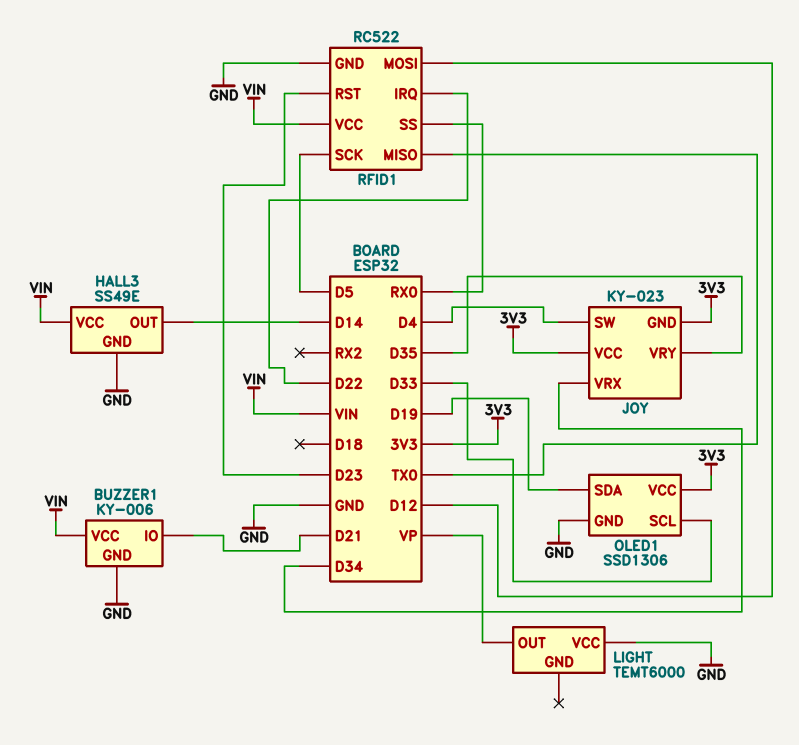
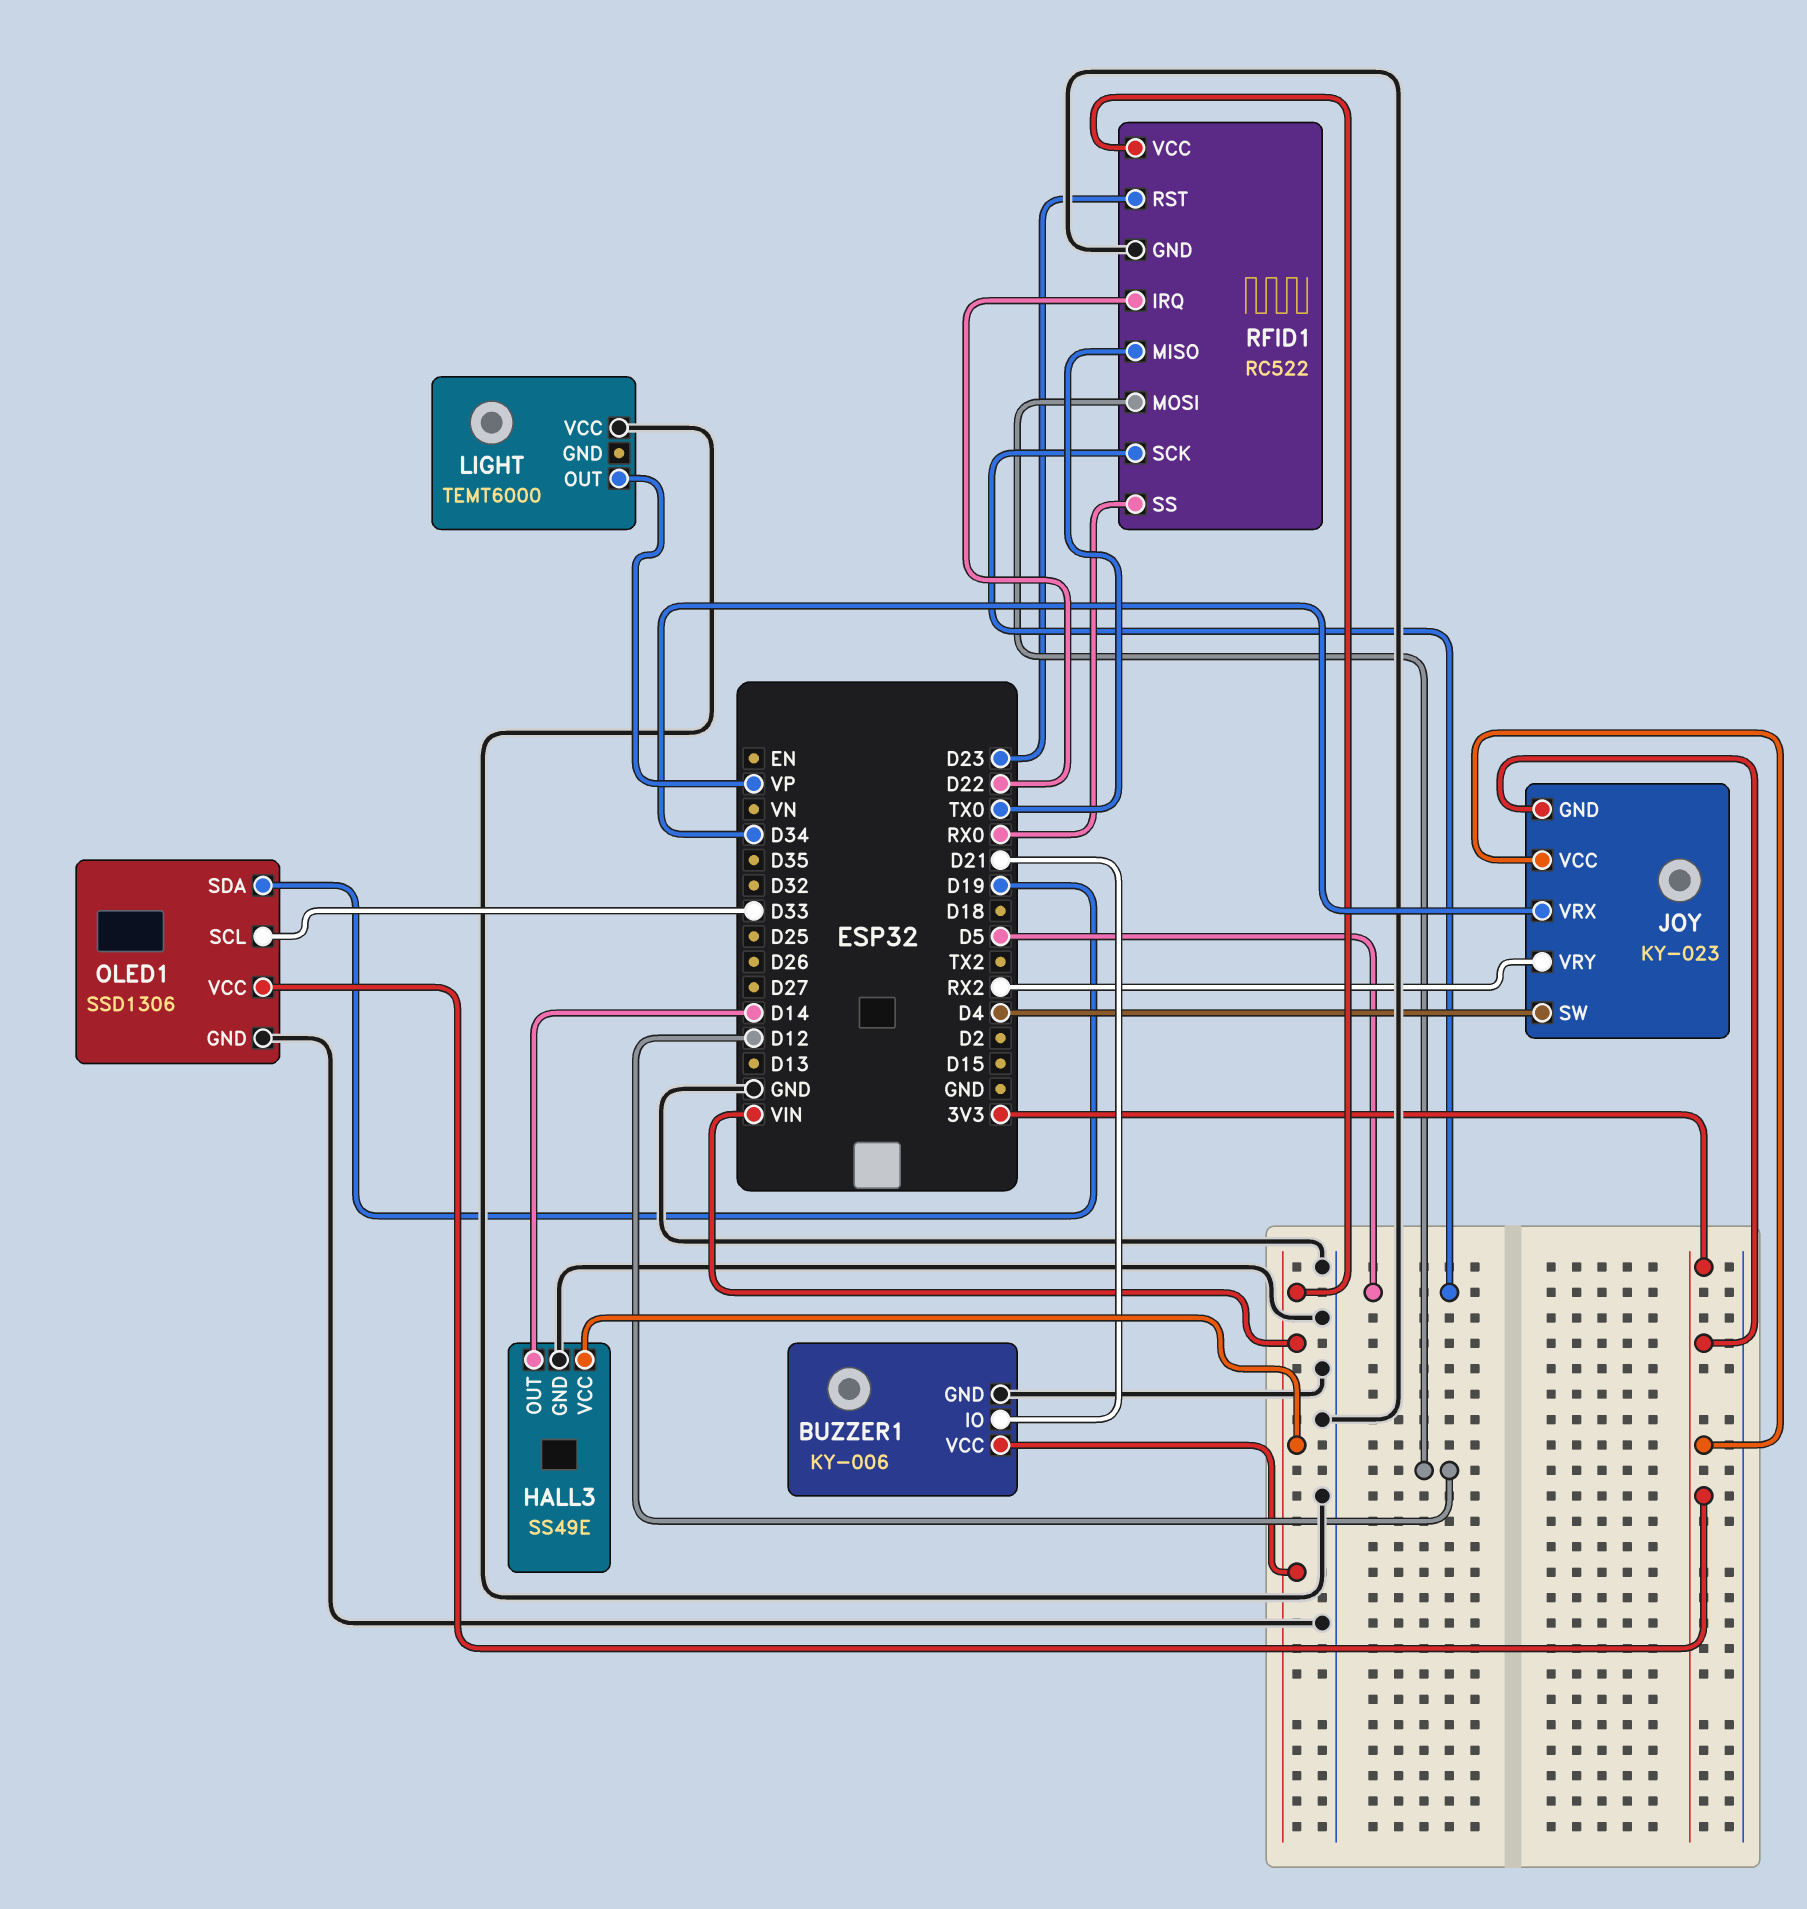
JOY pin VRY: D35 -> RX2

